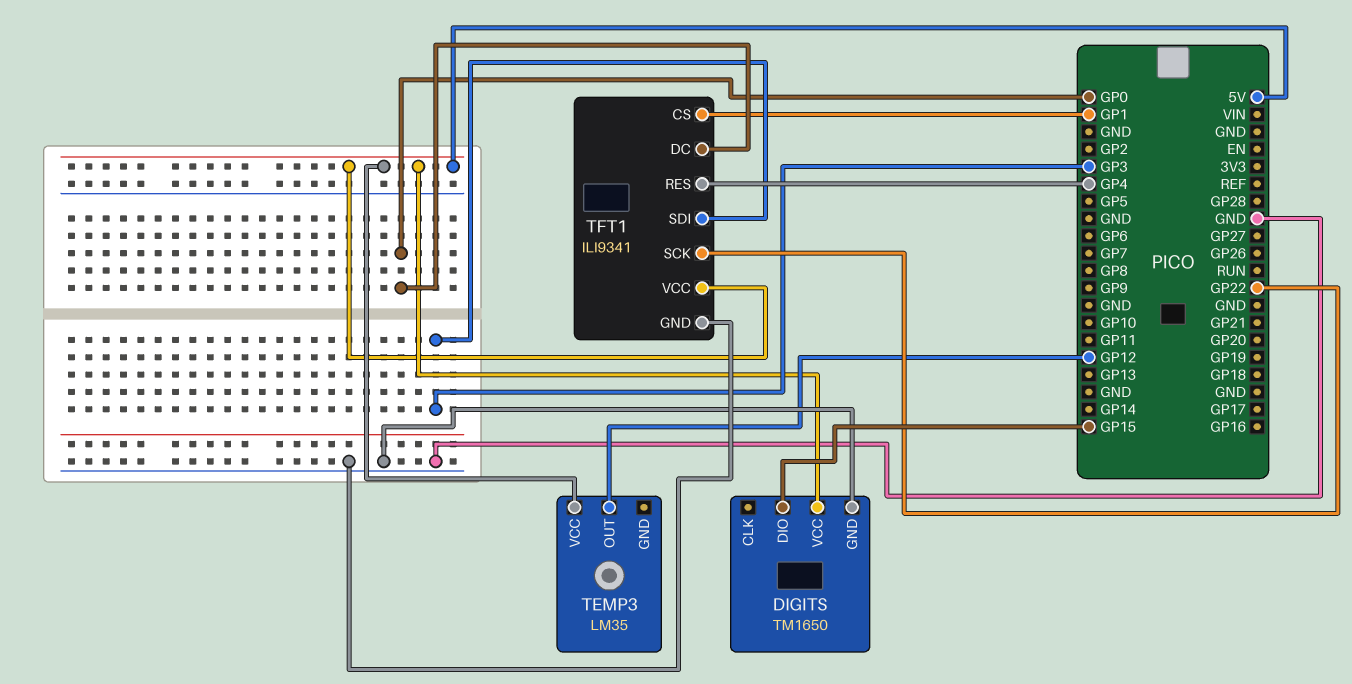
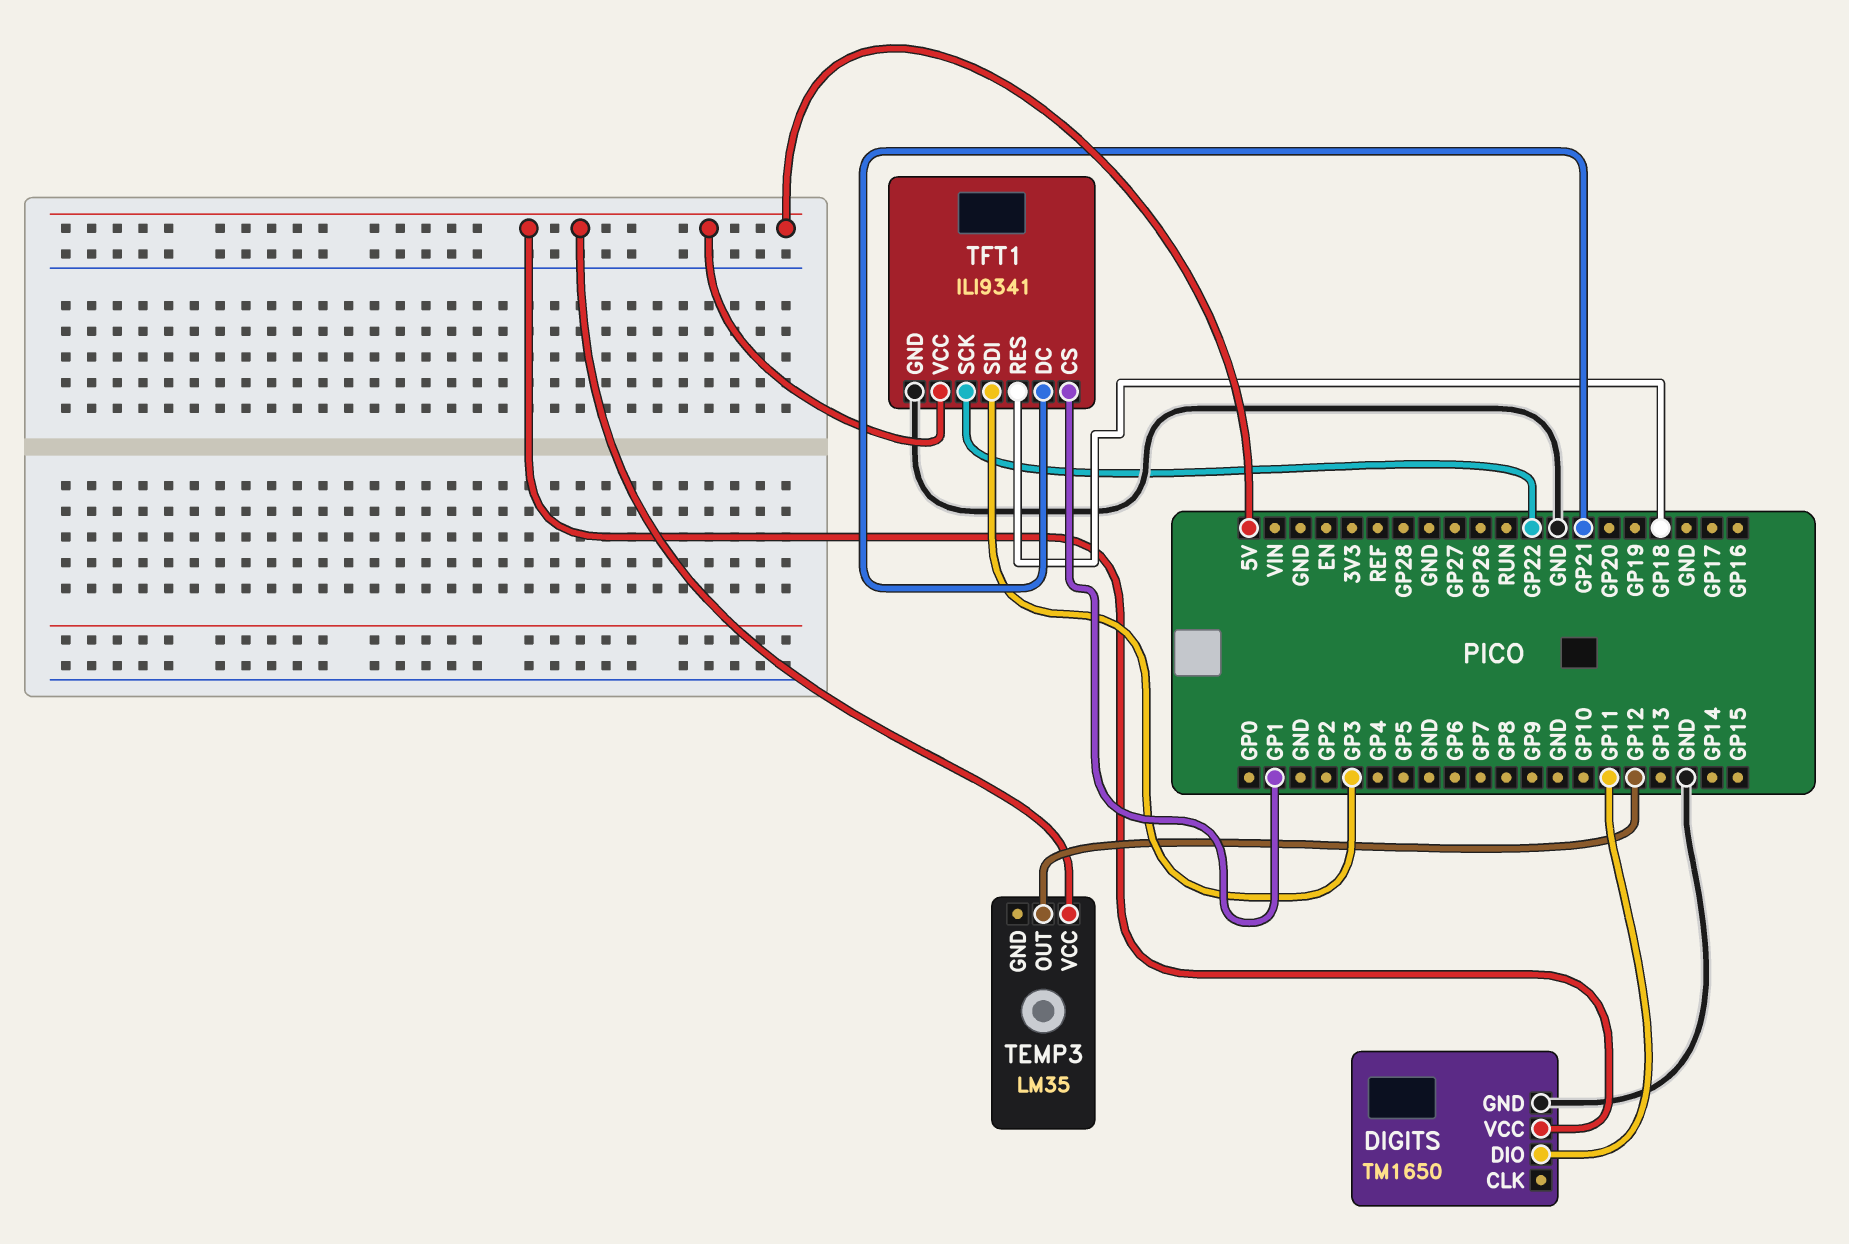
DIGITS pin DIO: GP15 -> GP11
TFT1 pin DC: GP0 -> GP21
TFT1 pin RES: GP4 -> GP18

